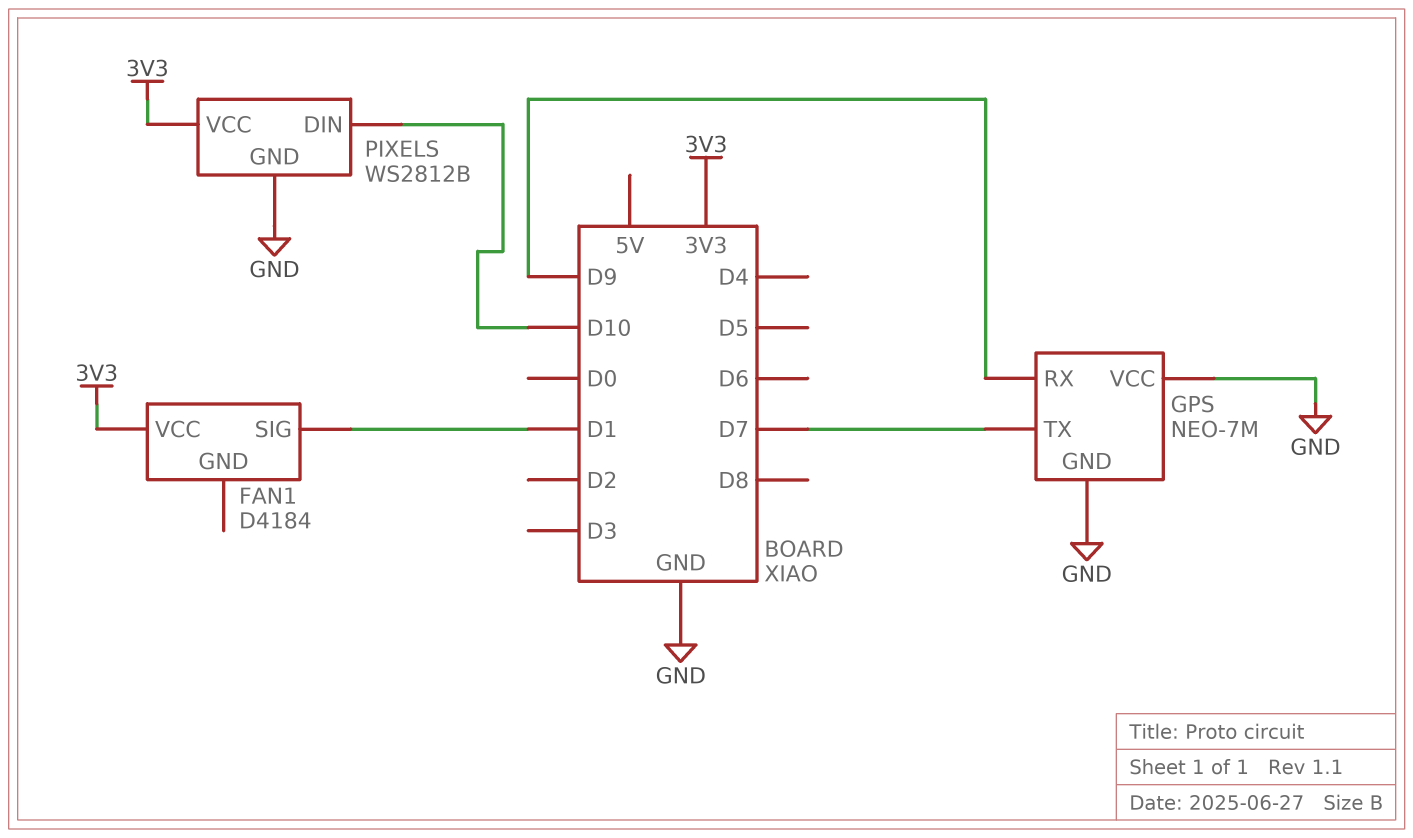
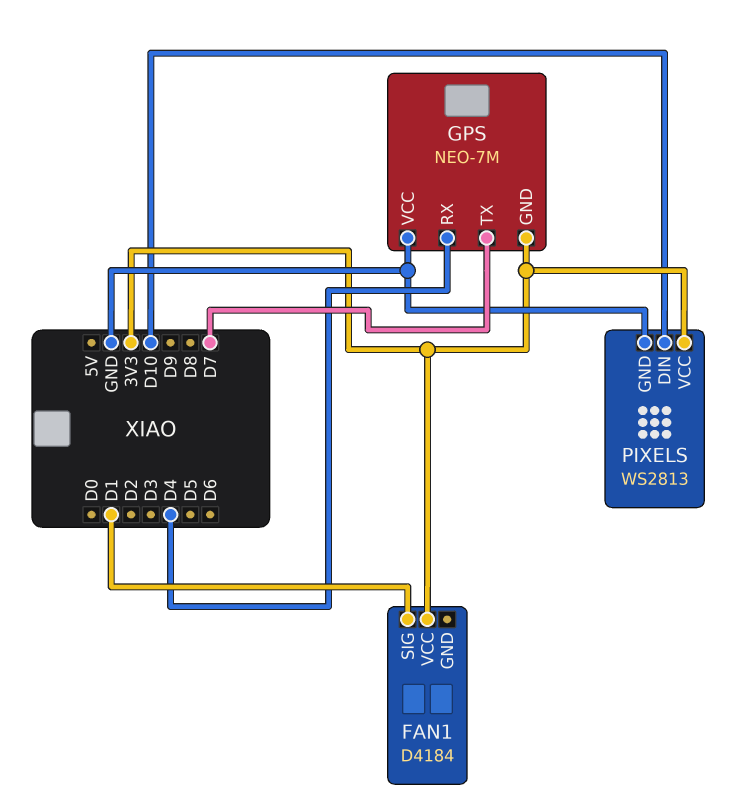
GPS pin GND: GND -> 3V3
GPS pin RX: D9 -> D4
PIXELS: WS2812B -> WS2813

